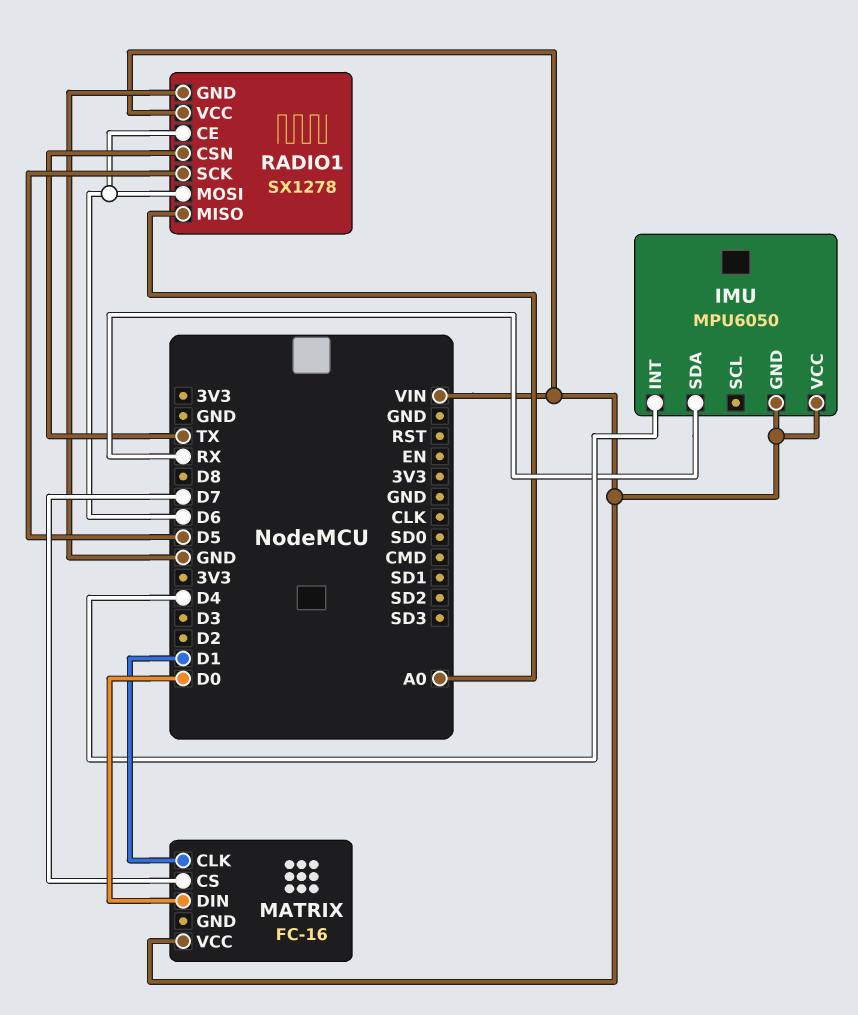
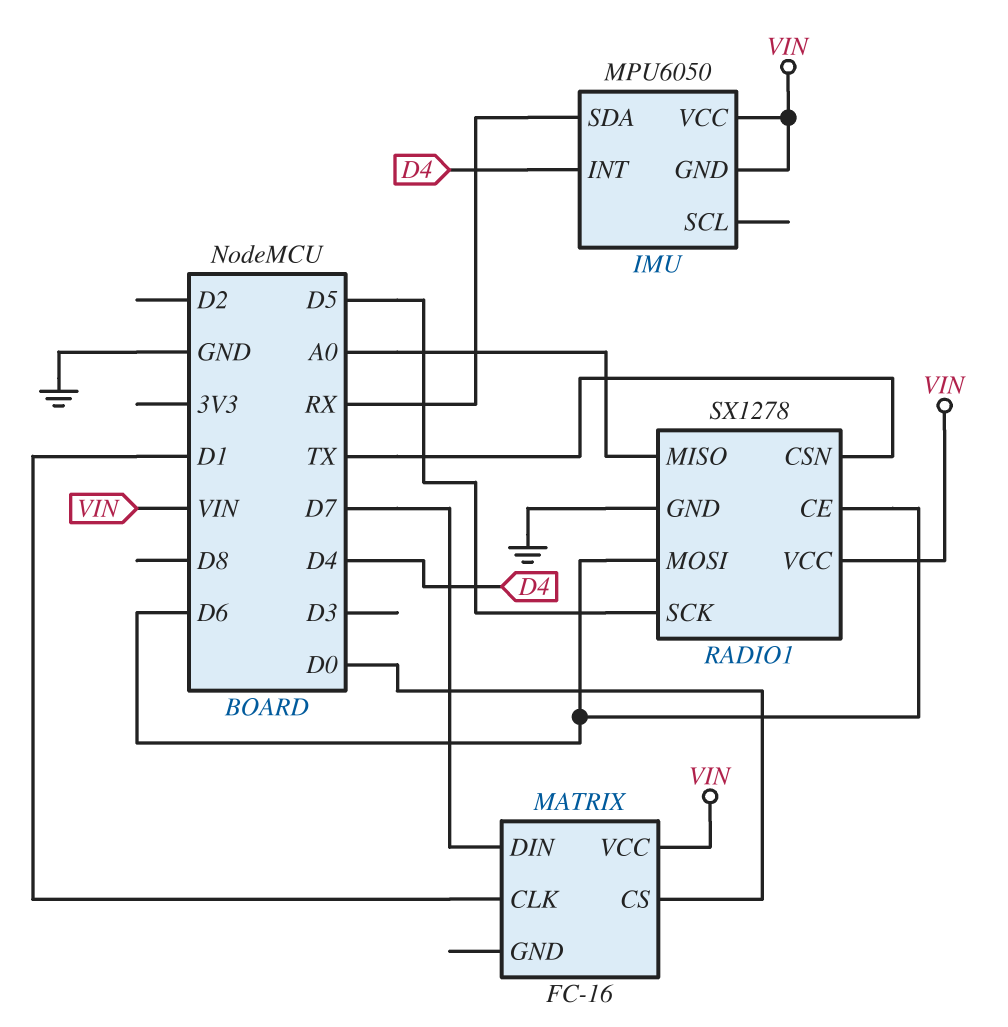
MATRIX pin CS: D7 -> D0
MATRIX pin DIN: D0 -> D7

